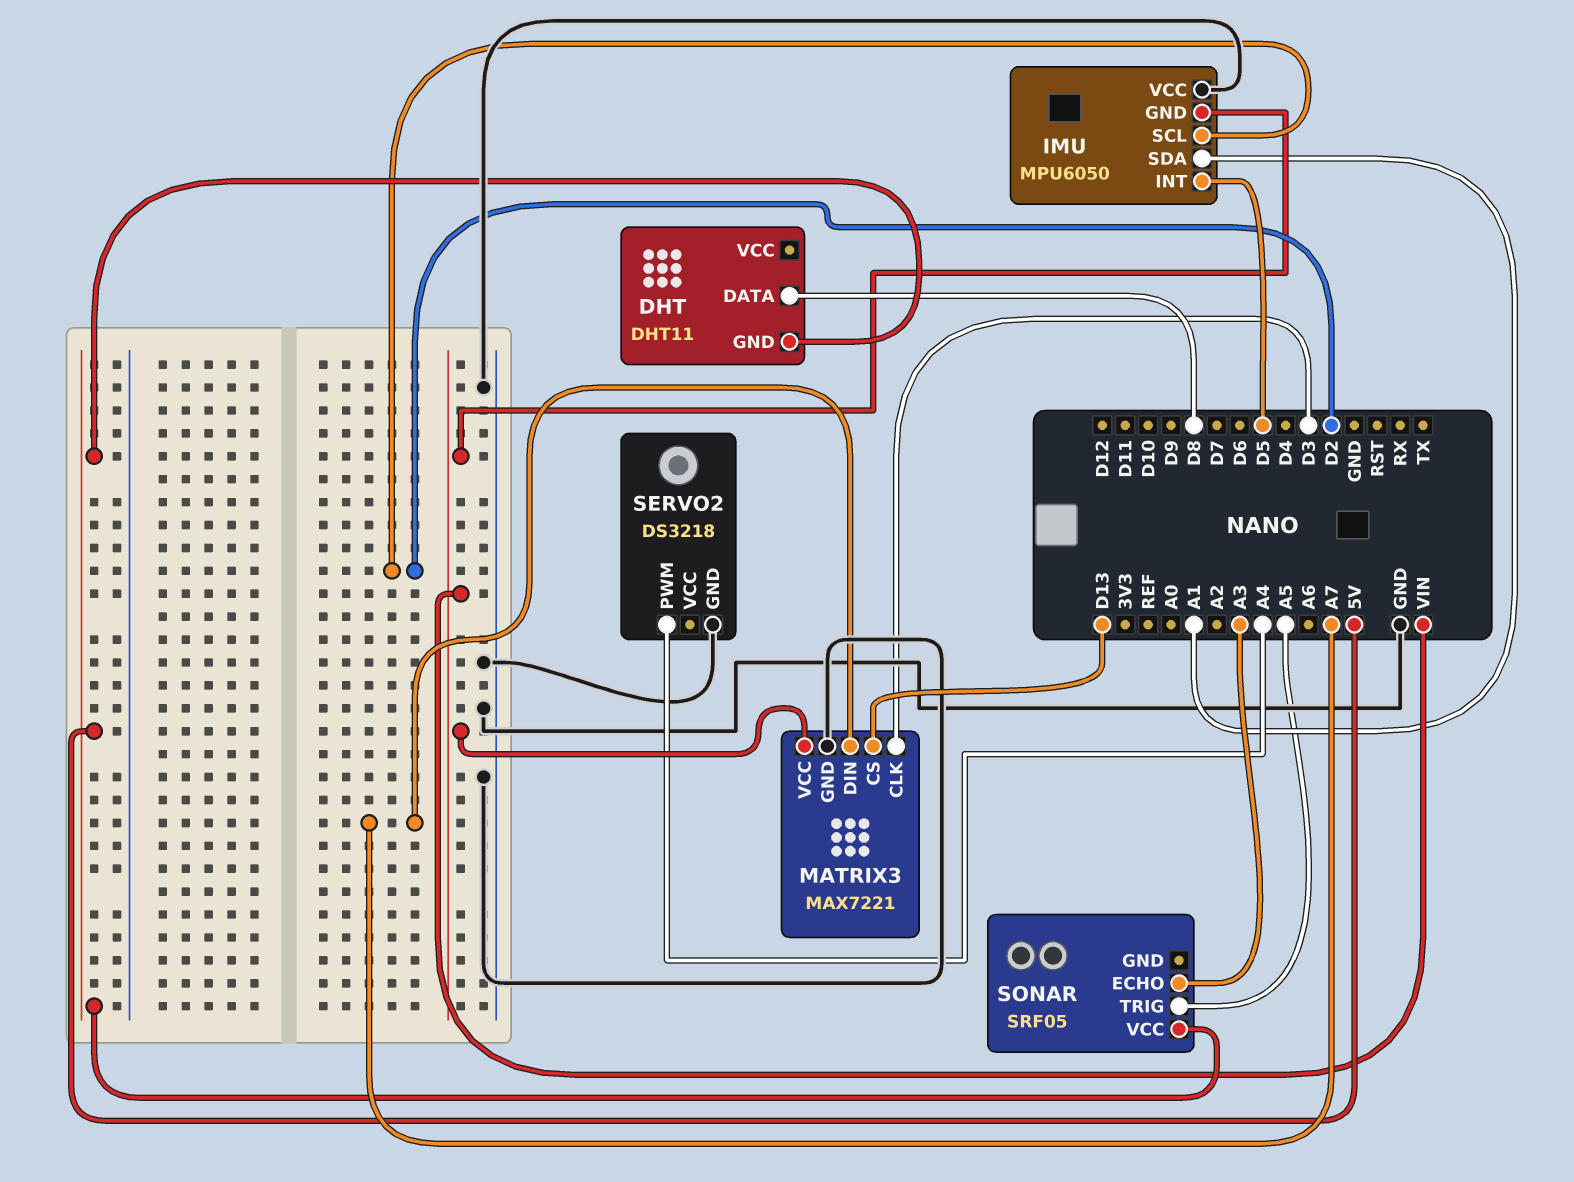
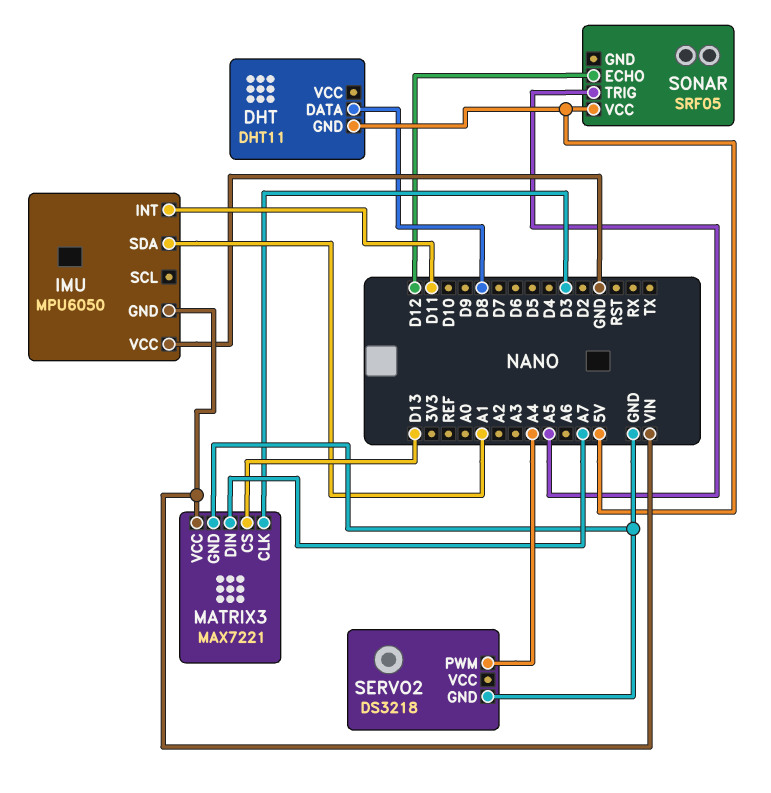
IMU pin INT: D5 -> D11
IMU pin SCL: D2 -> none
SONAR pin ECHO: A3 -> D12

